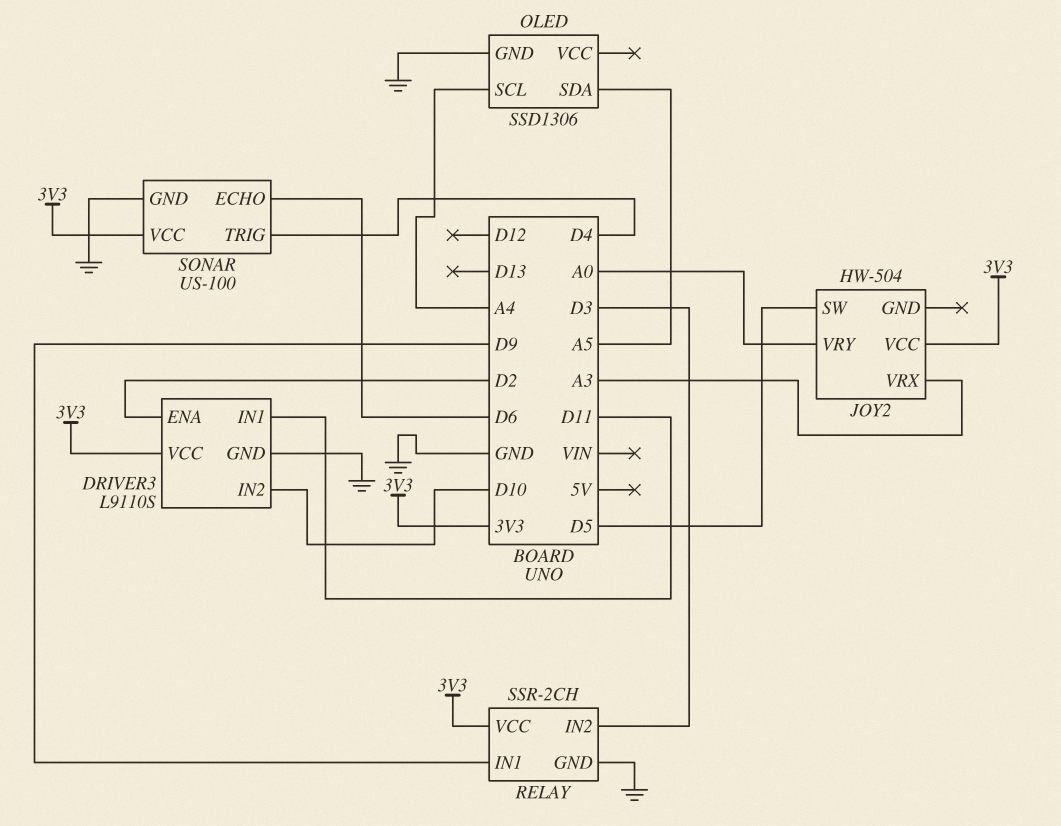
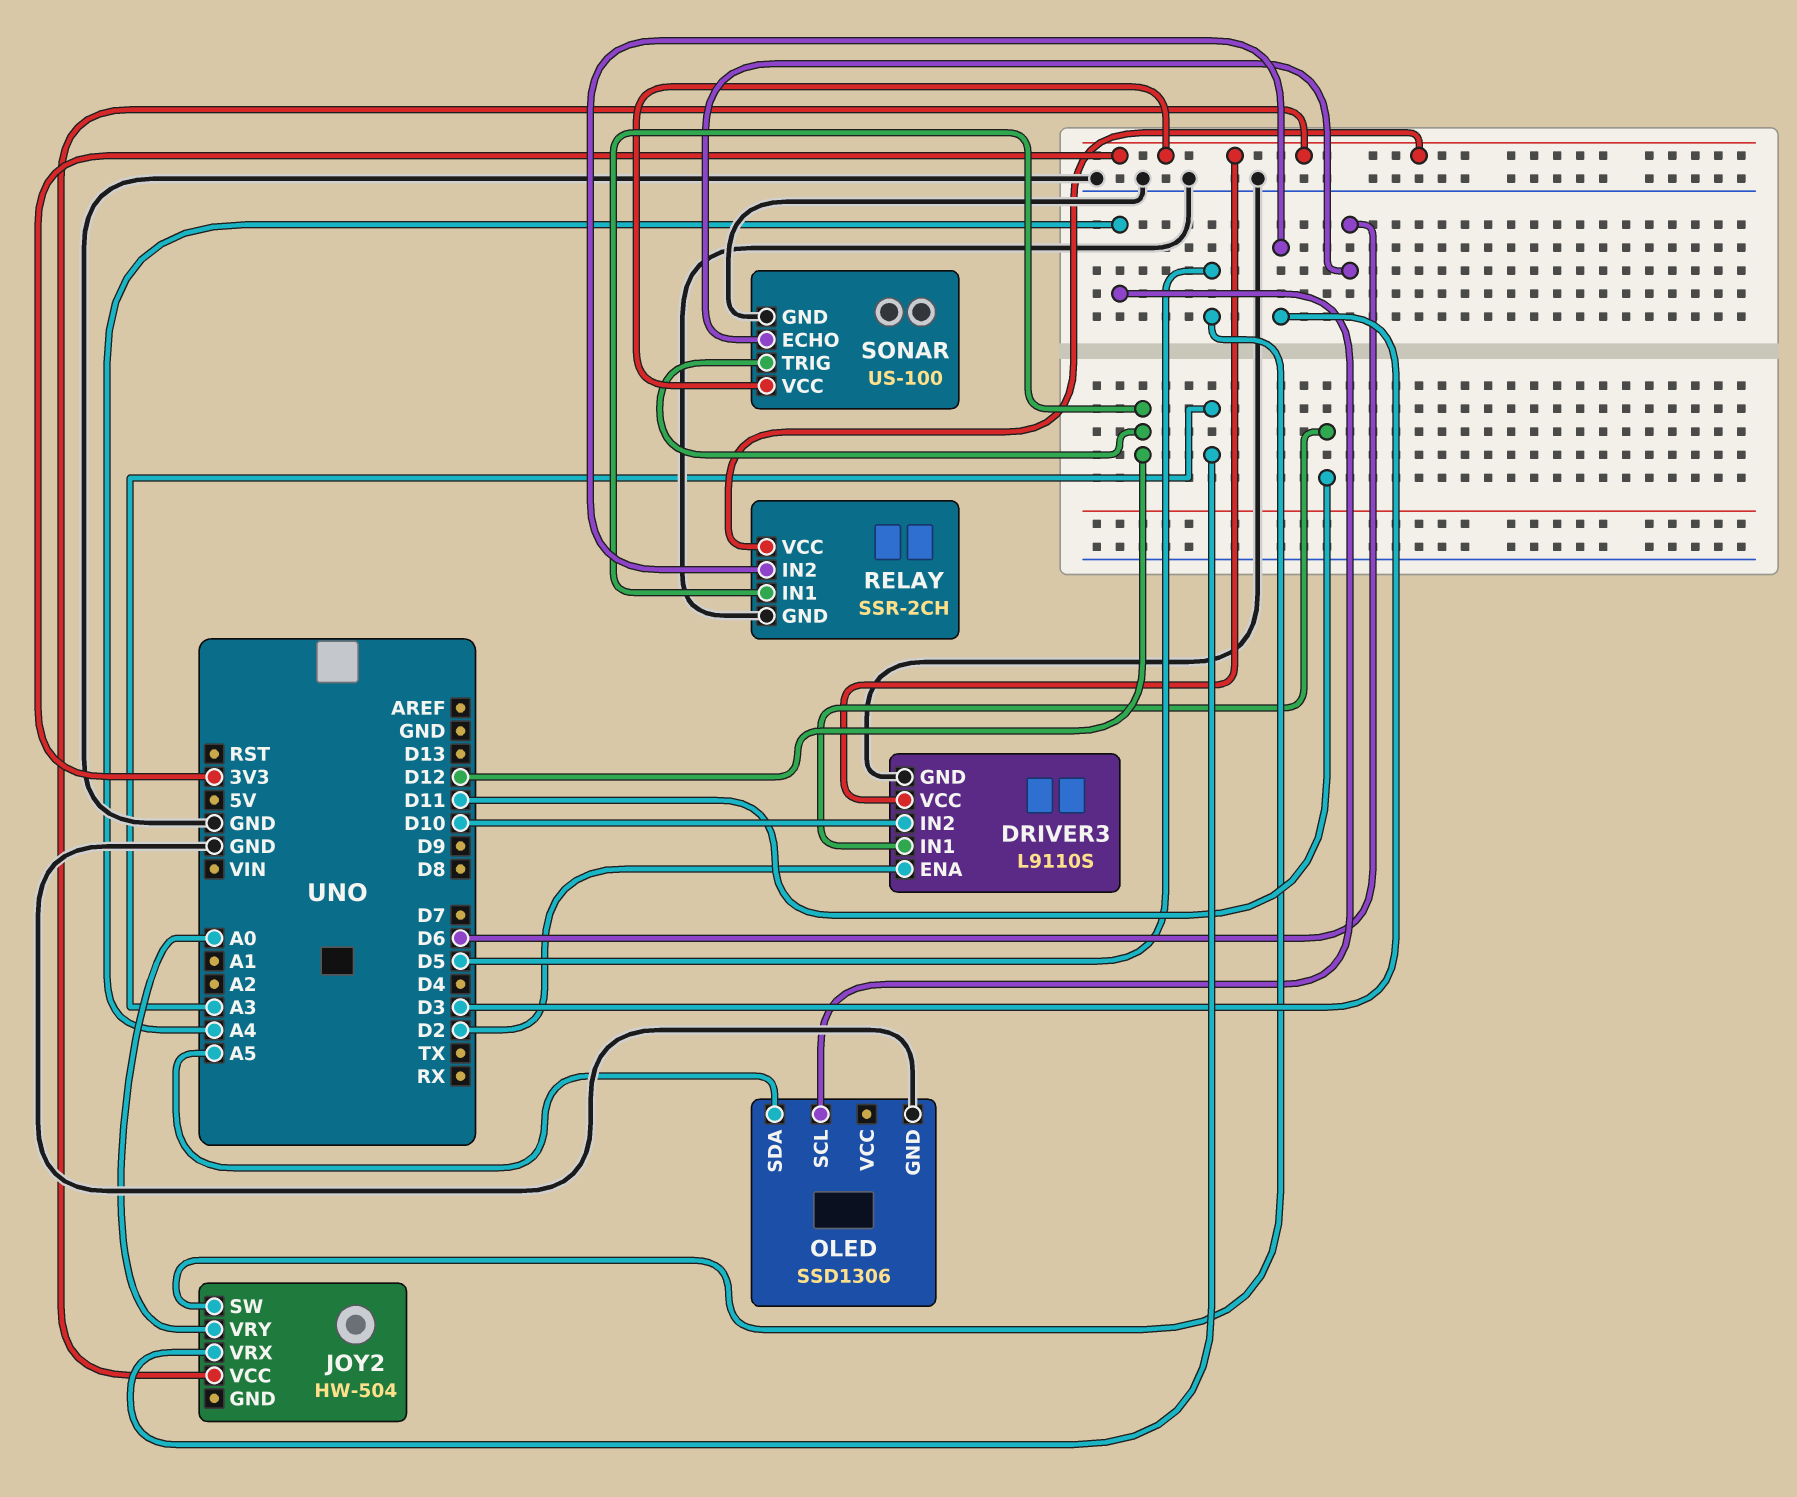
RELAY pin IN1: D9 -> D12
SONAR pin TRIG: D4 -> D12

